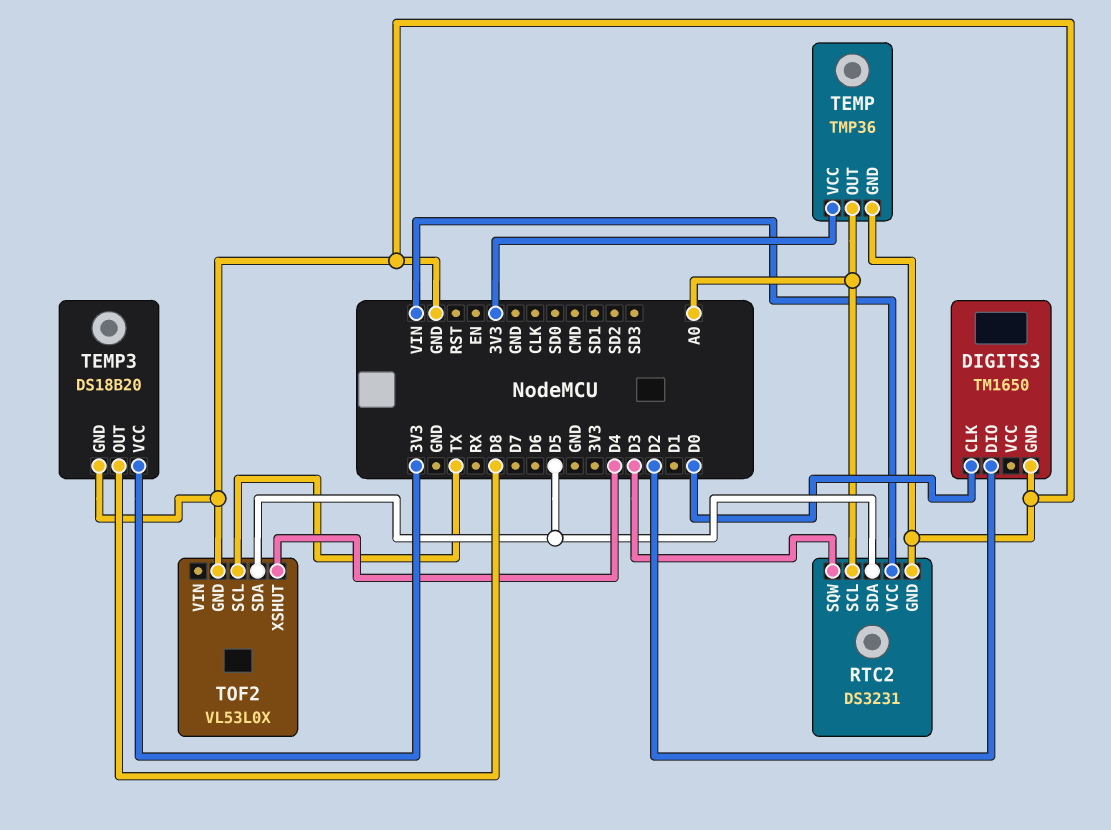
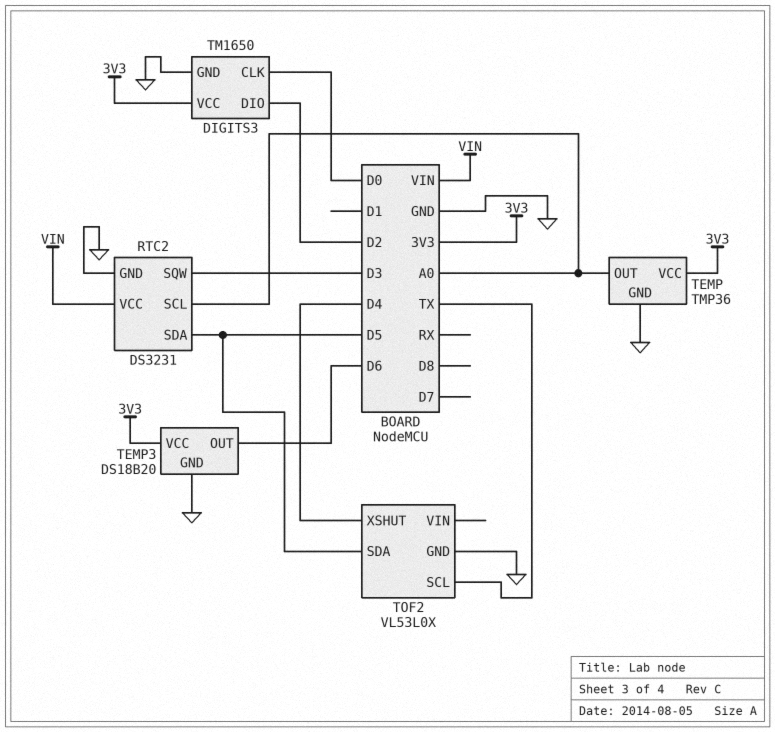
DIGITS3 pin VCC: none -> 3V3
TEMP3 pin OUT: D8 -> D6

